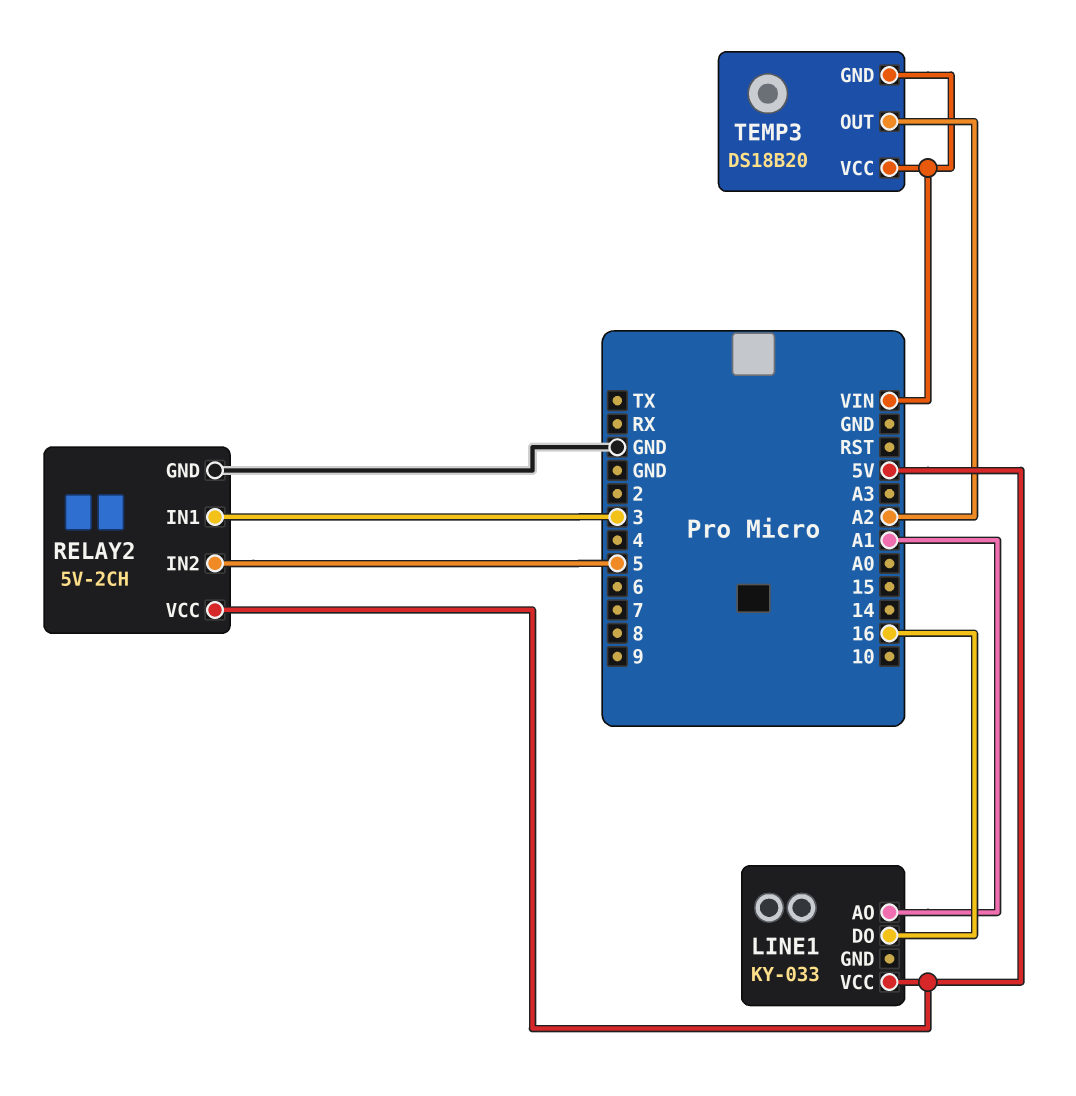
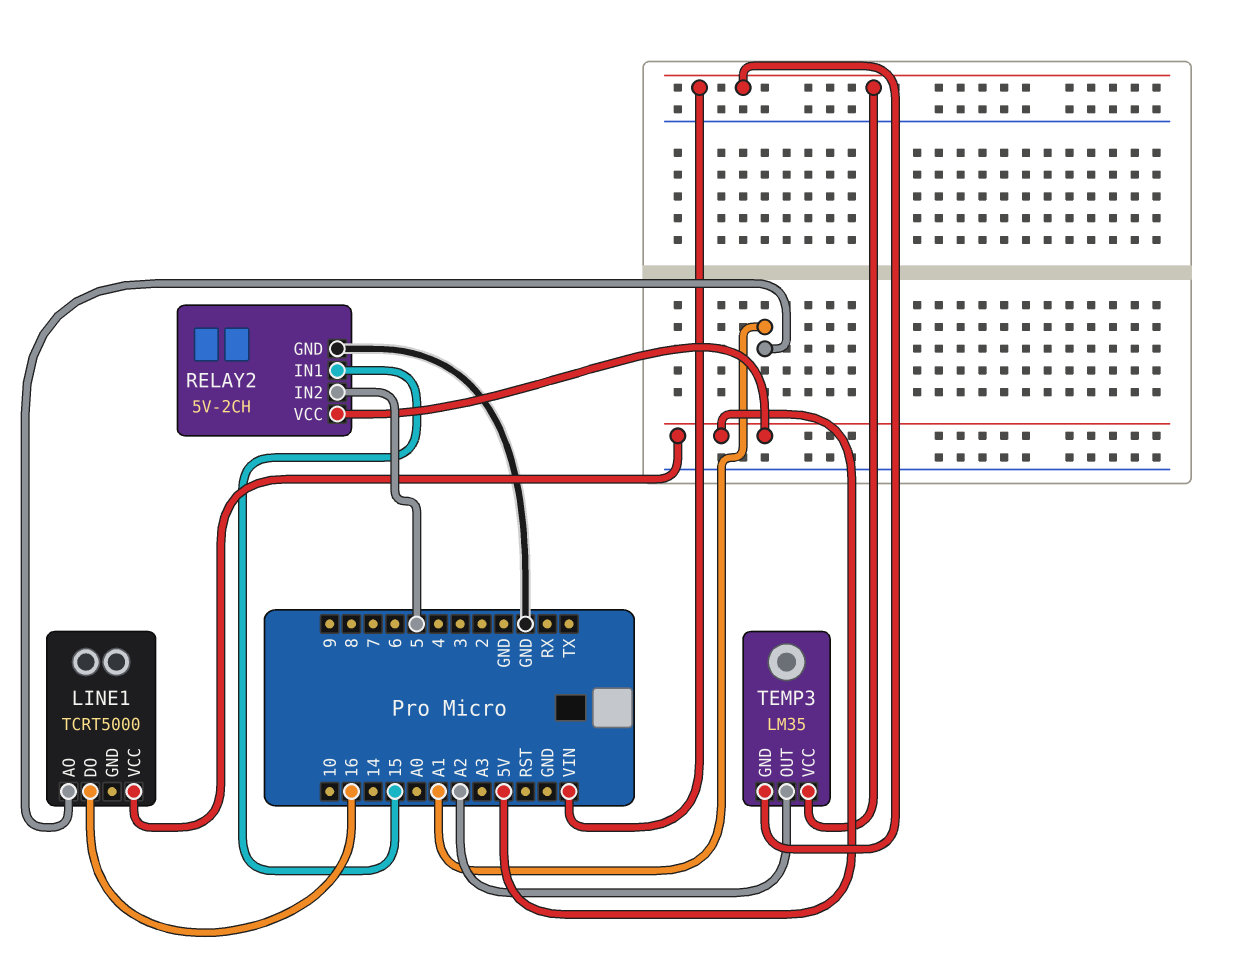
LINE1: KY-033 -> TCRT5000
RELAY2 pin IN1: 3 -> 15
TEMP3: DS18B20 -> LM35

